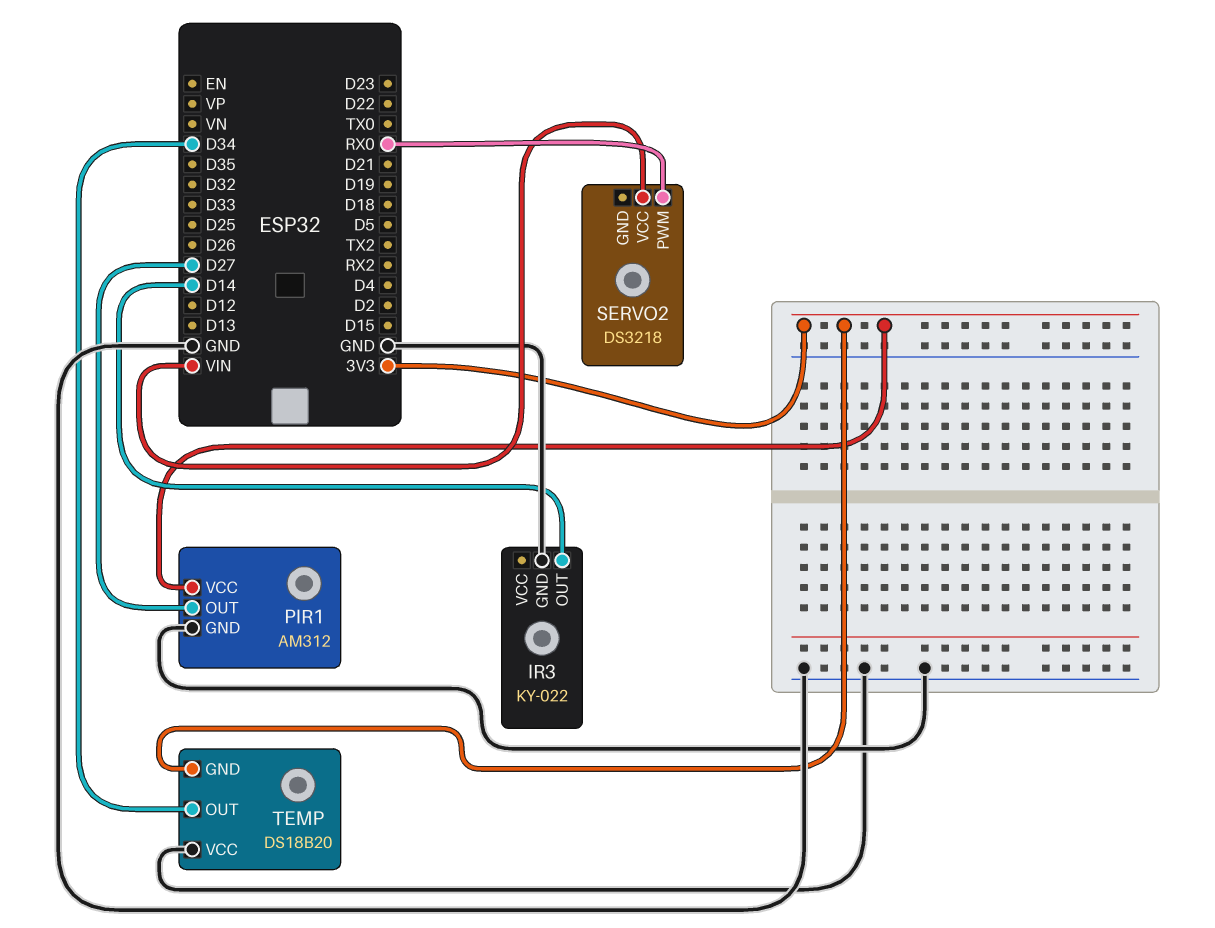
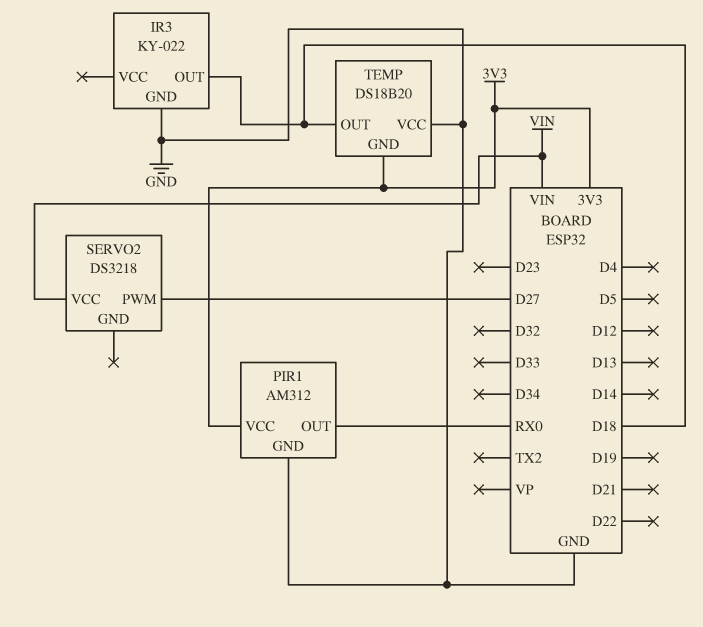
IR3 pin OUT: D14 -> D18
PIR1 pin OUT: D27 -> RX0
SERVO2 pin PWM: RX0 -> D27
TEMP pin OUT: D34 -> D18

